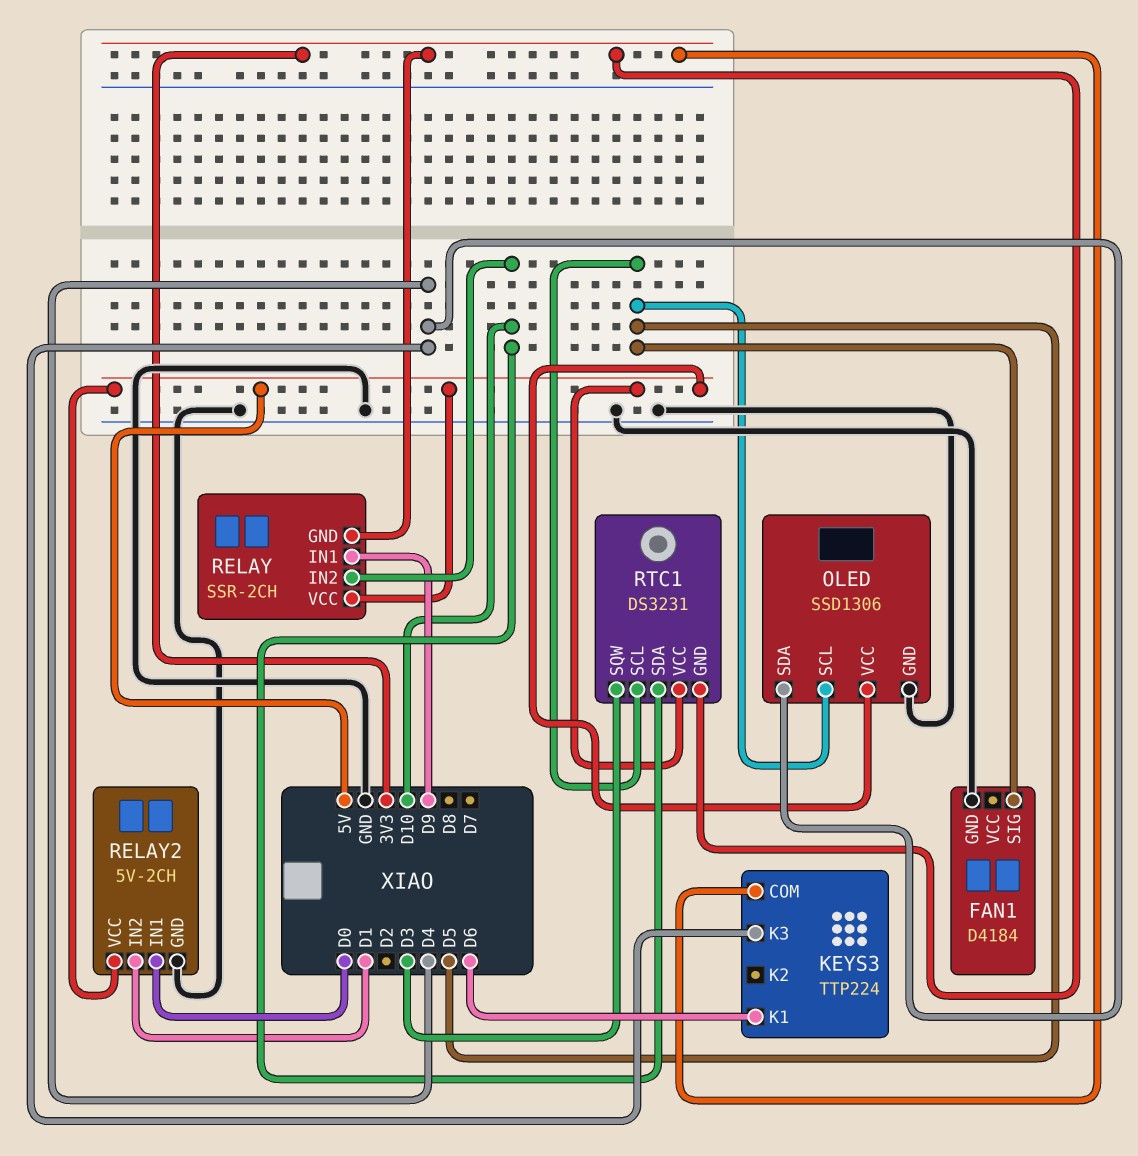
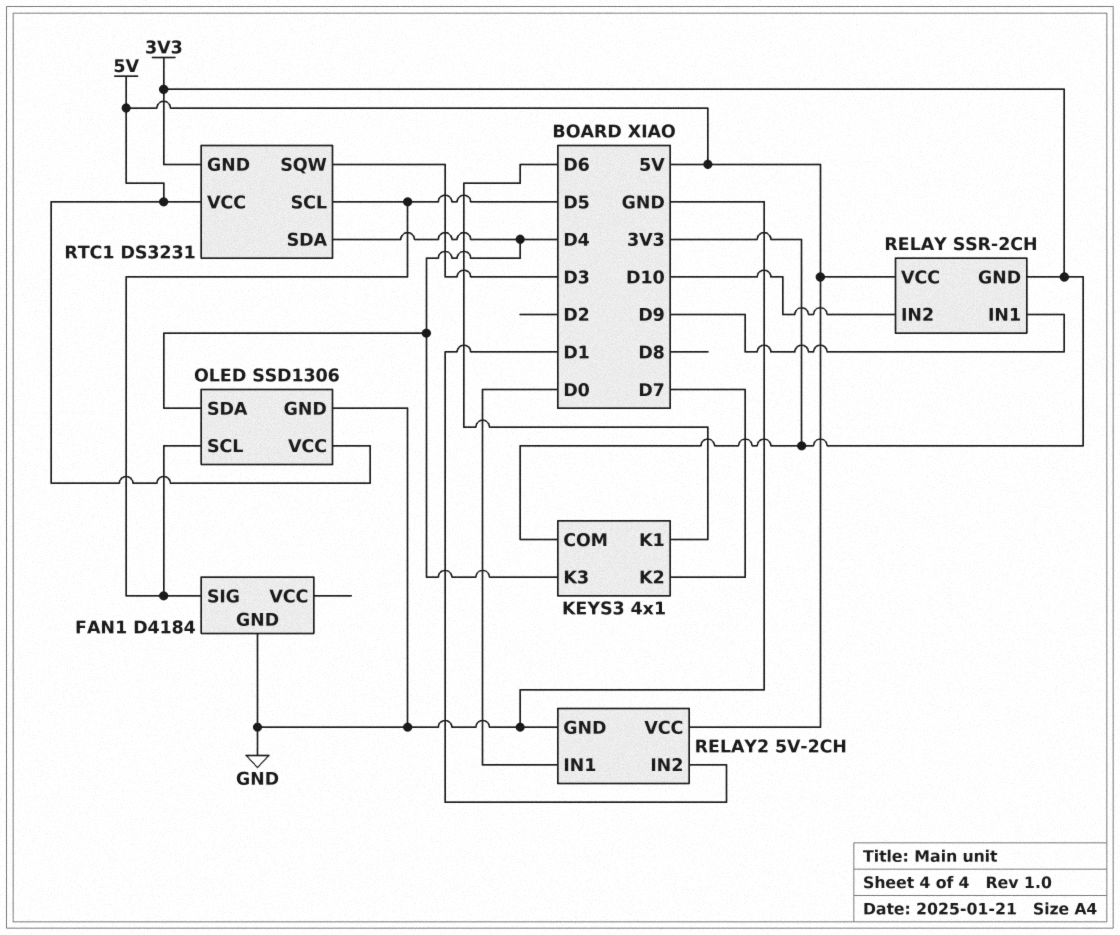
KEYS3: TTP224 -> 4x1
KEYS3 pin K2: none -> D7
RTC1 pin SDA: D10 -> D4

